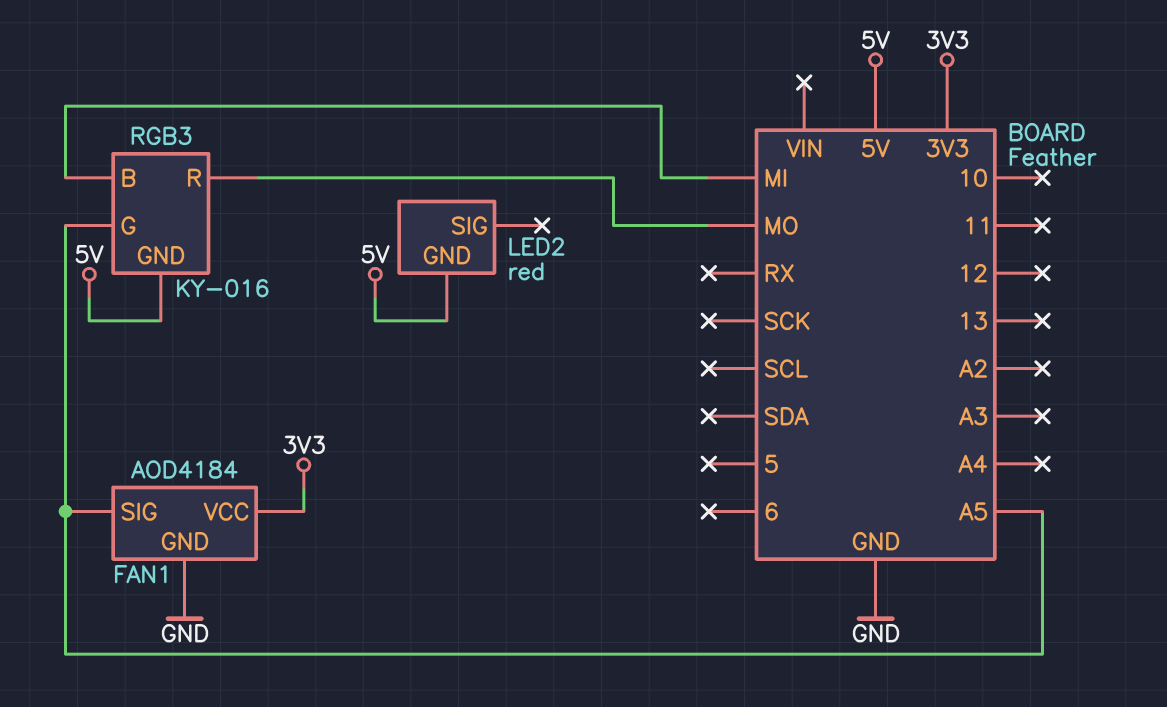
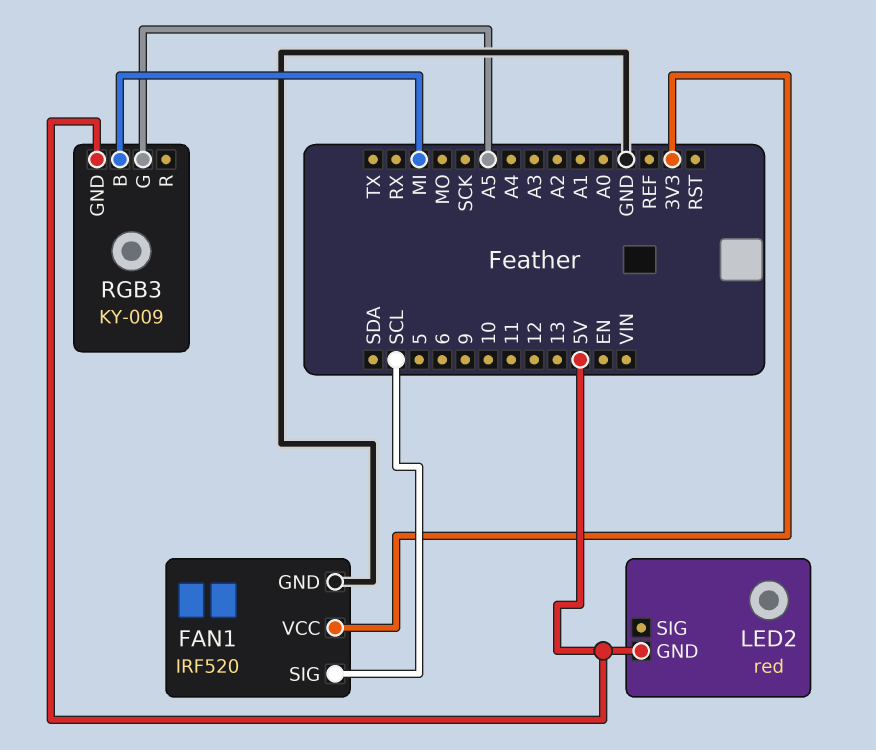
FAN1: AOD4184 -> IRF520
FAN1 pin SIG: A5 -> SCL
RGB3: KY-016 -> KY-009
RGB3 pin R: MO -> none

